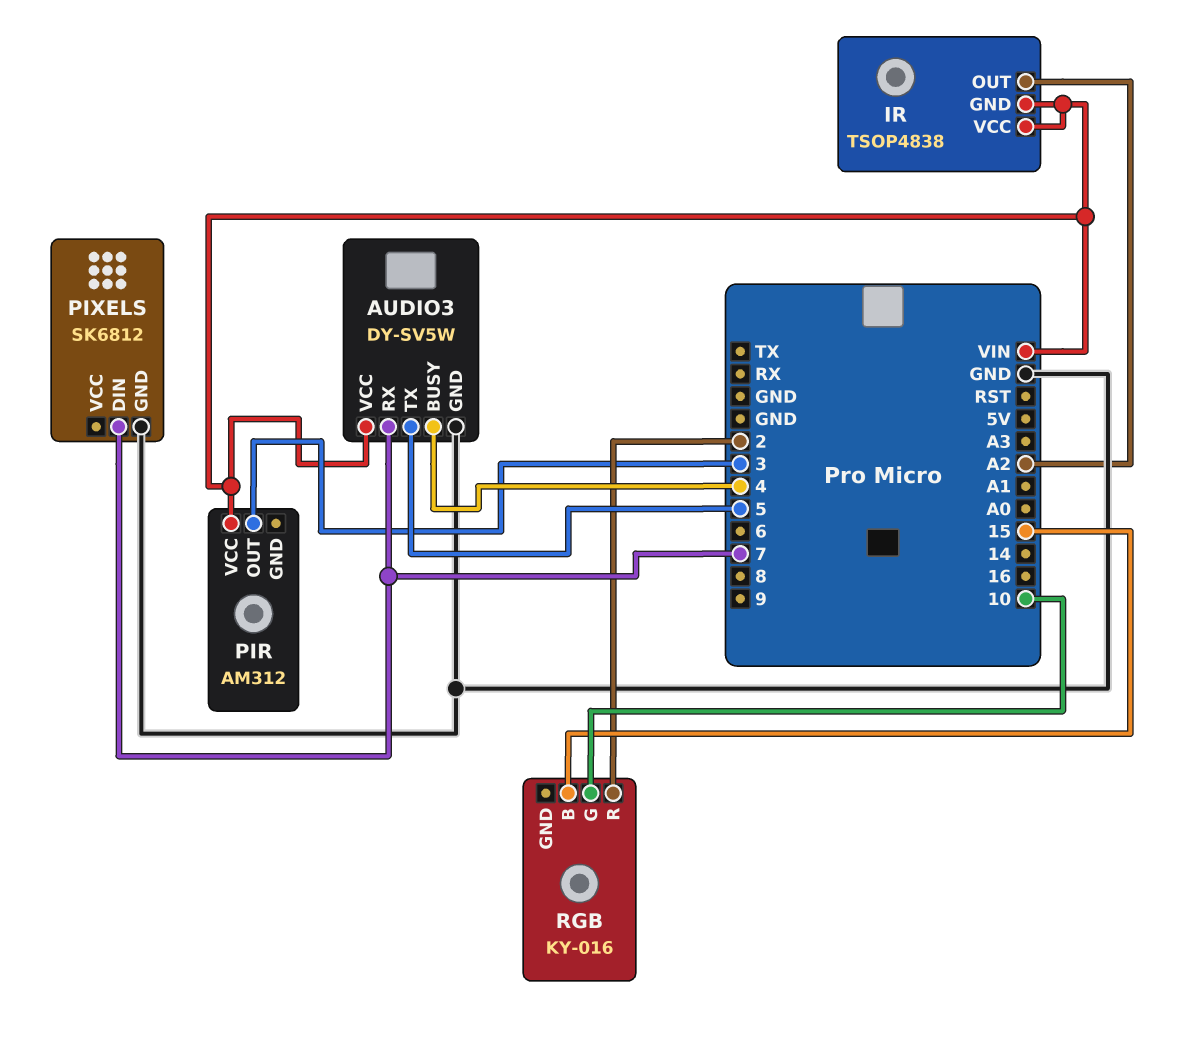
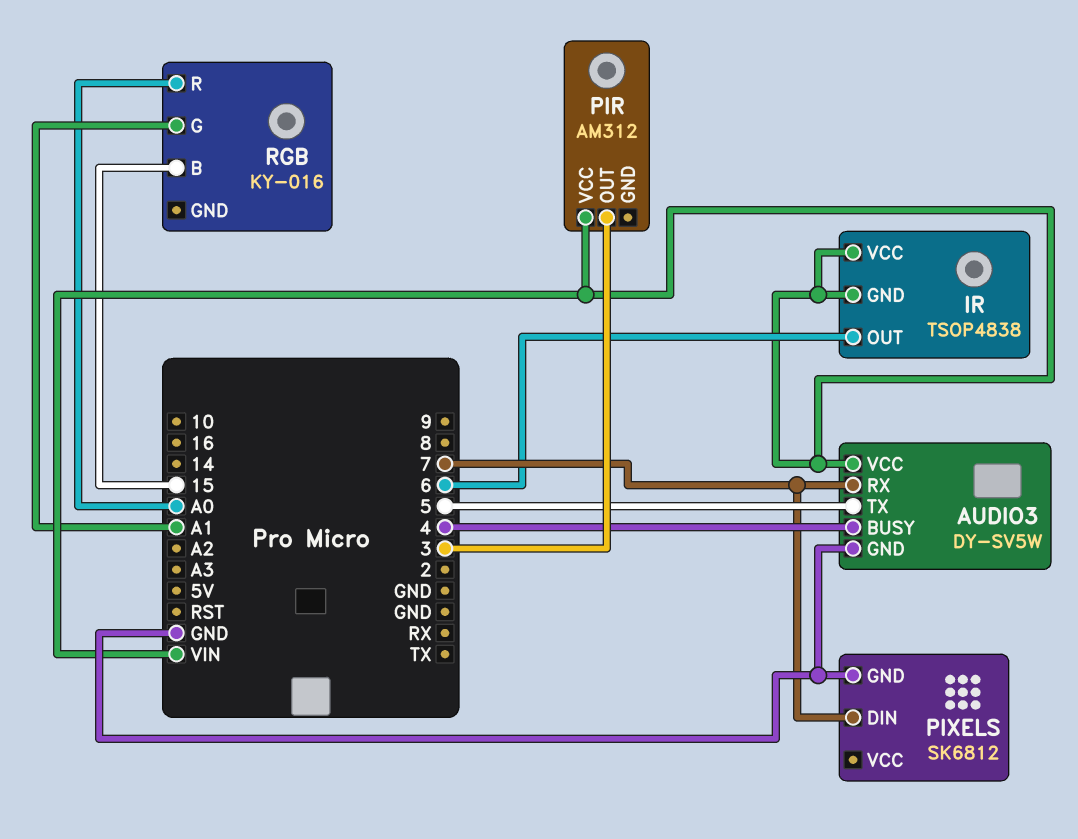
IR pin OUT: A2 -> 6
RGB pin G: 10 -> A1
RGB pin R: 2 -> A0

